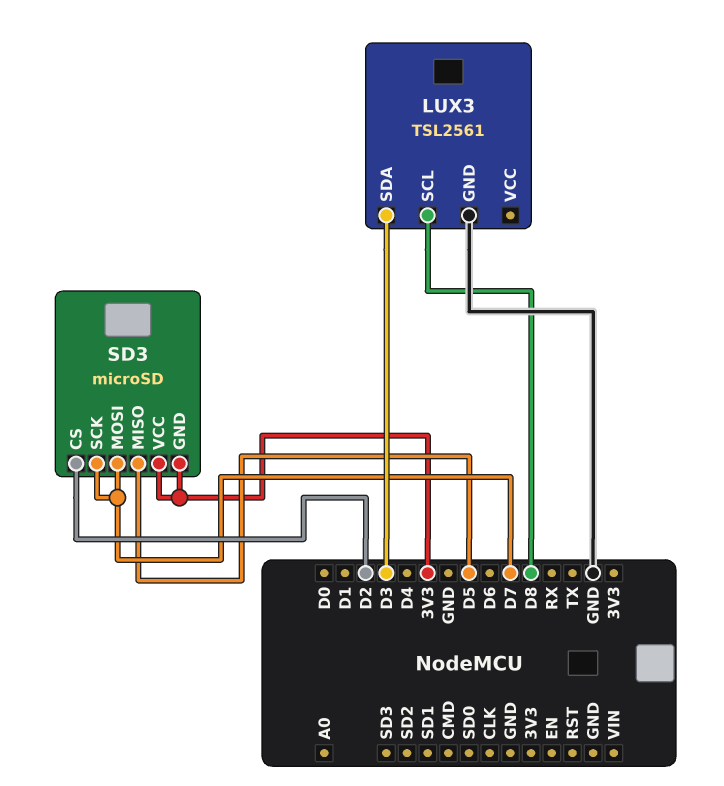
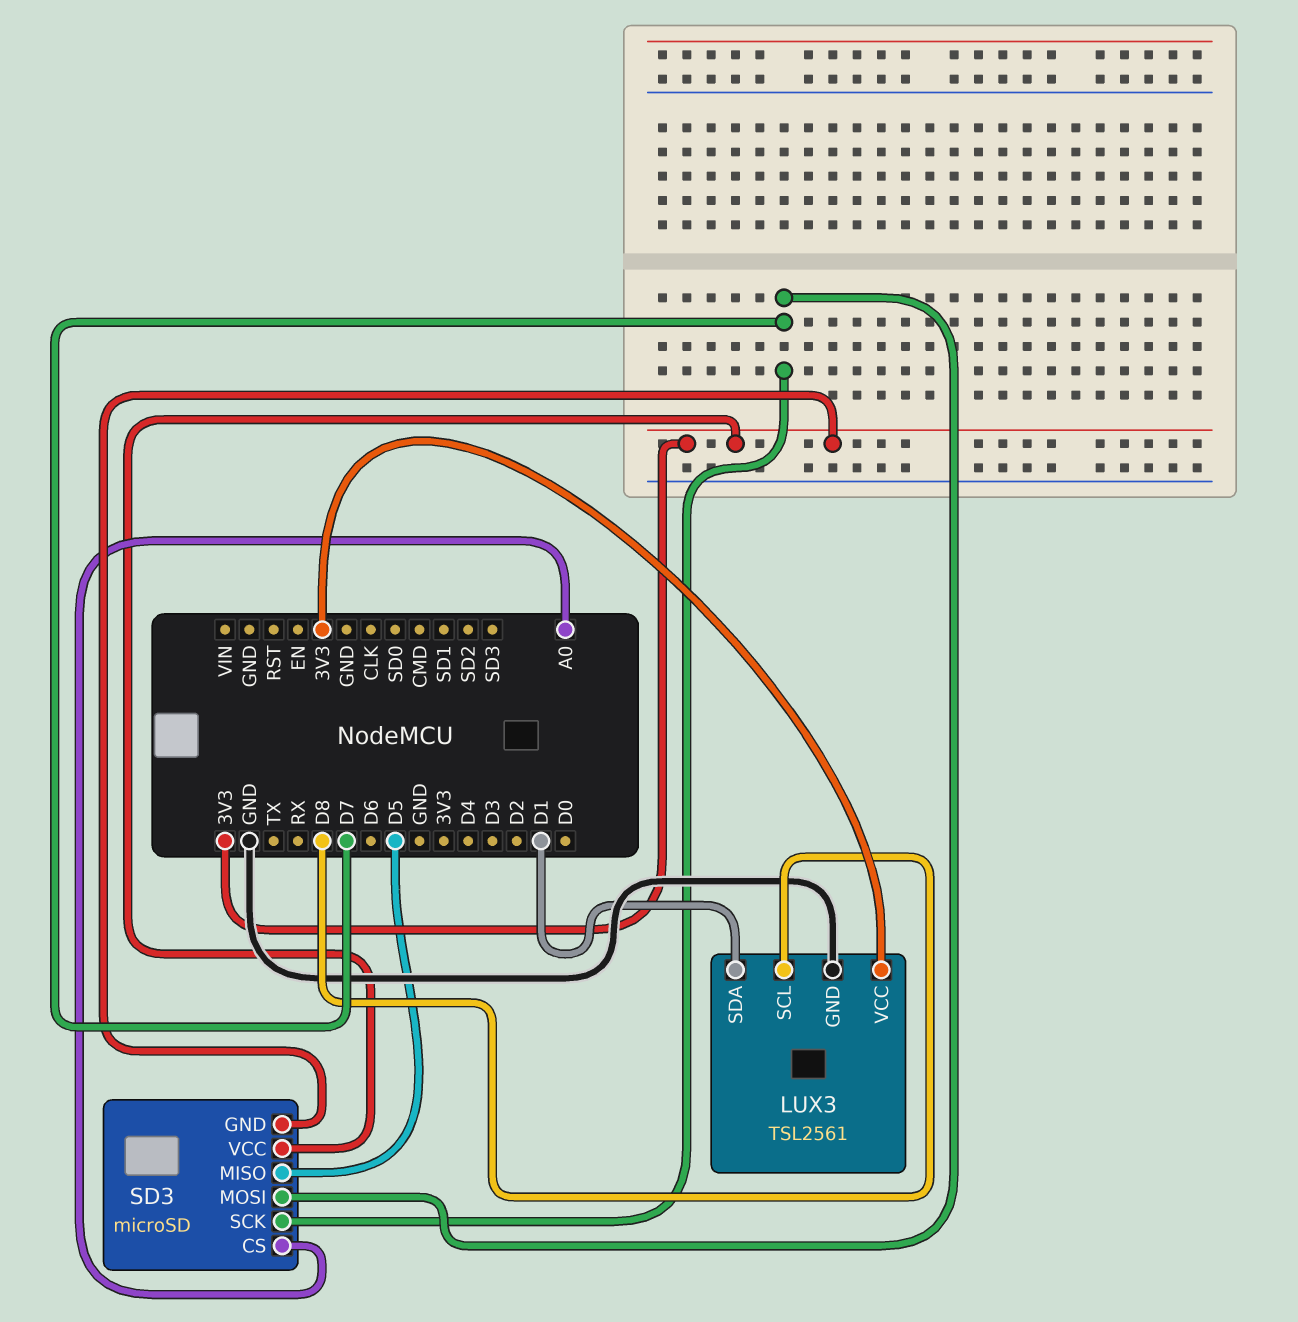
LUX3 pin SDA: D3 -> D1
LUX3 pin VCC: none -> 3V3
SD3 pin CS: D2 -> A0

